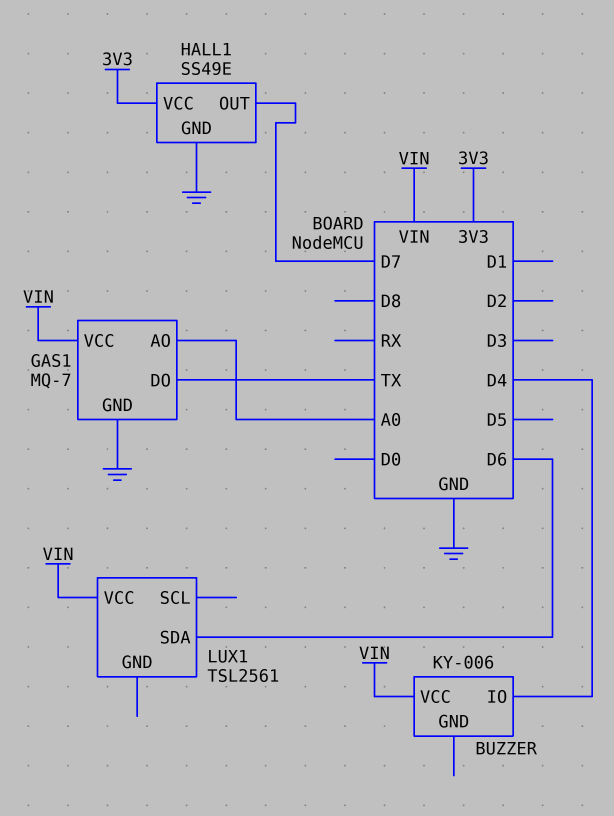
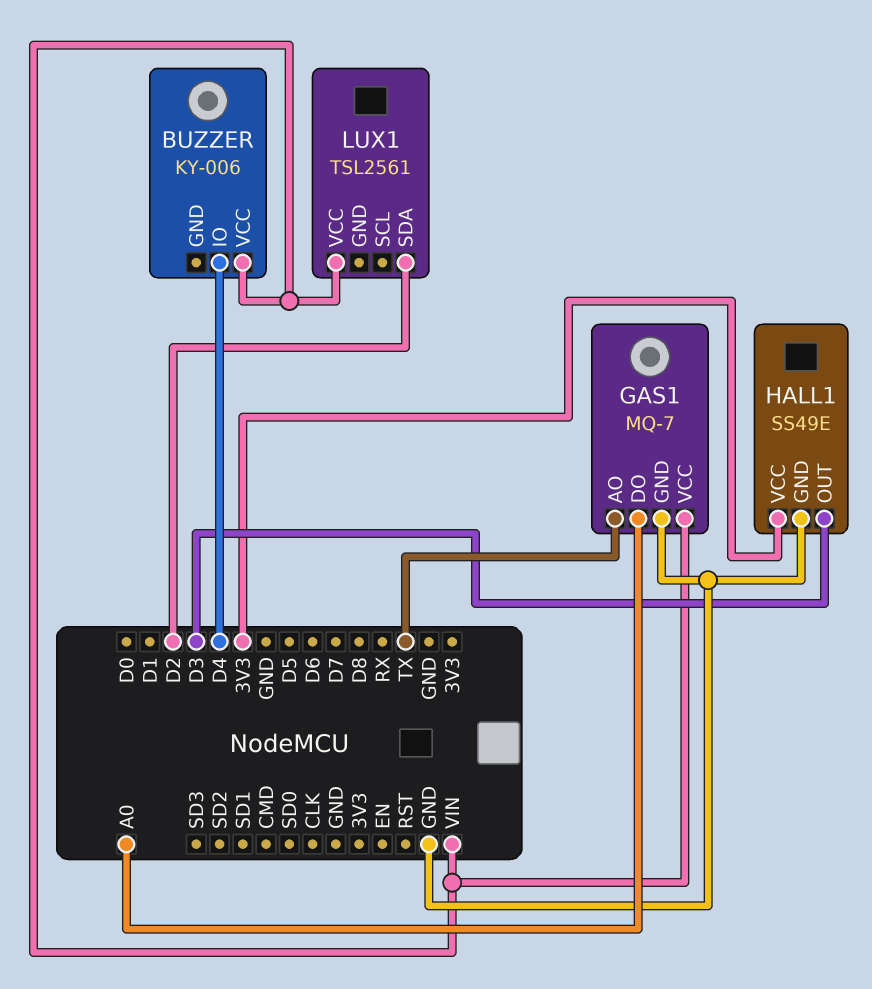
GAS1 pin AO: A0 -> TX
GAS1 pin DO: TX -> A0
HALL1 pin OUT: D7 -> D3
LUX1 pin SDA: D6 -> D2

